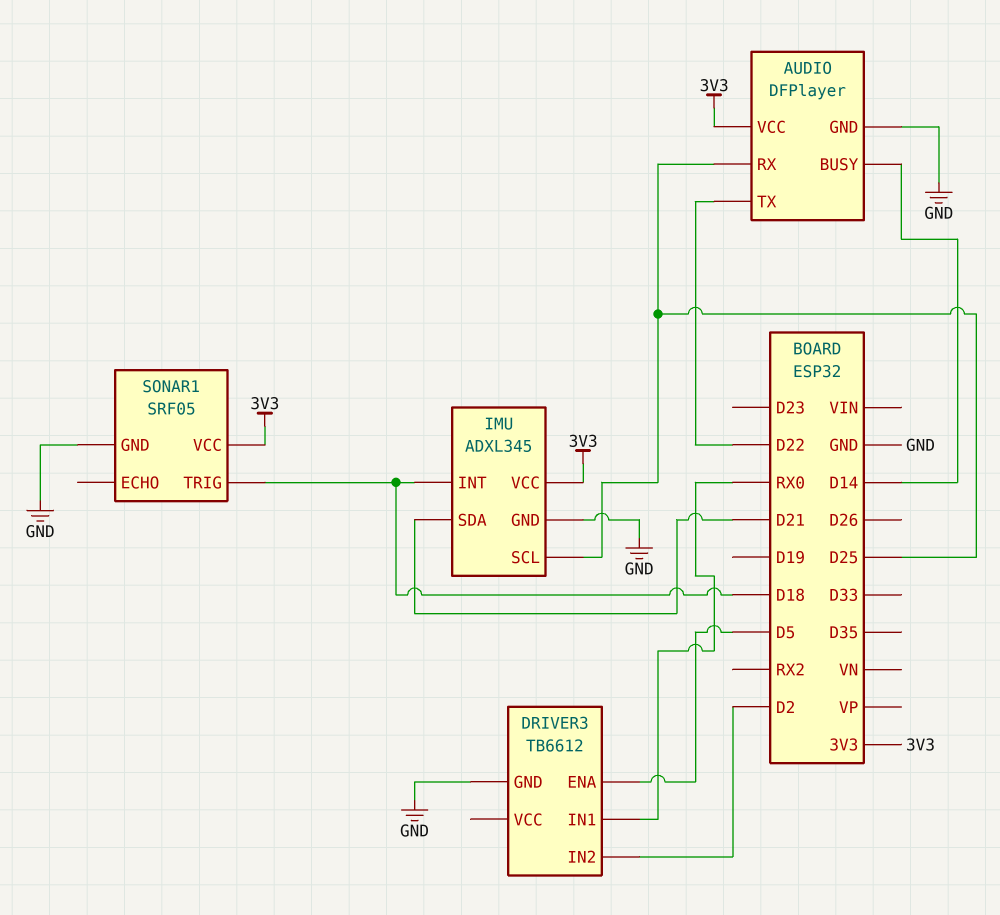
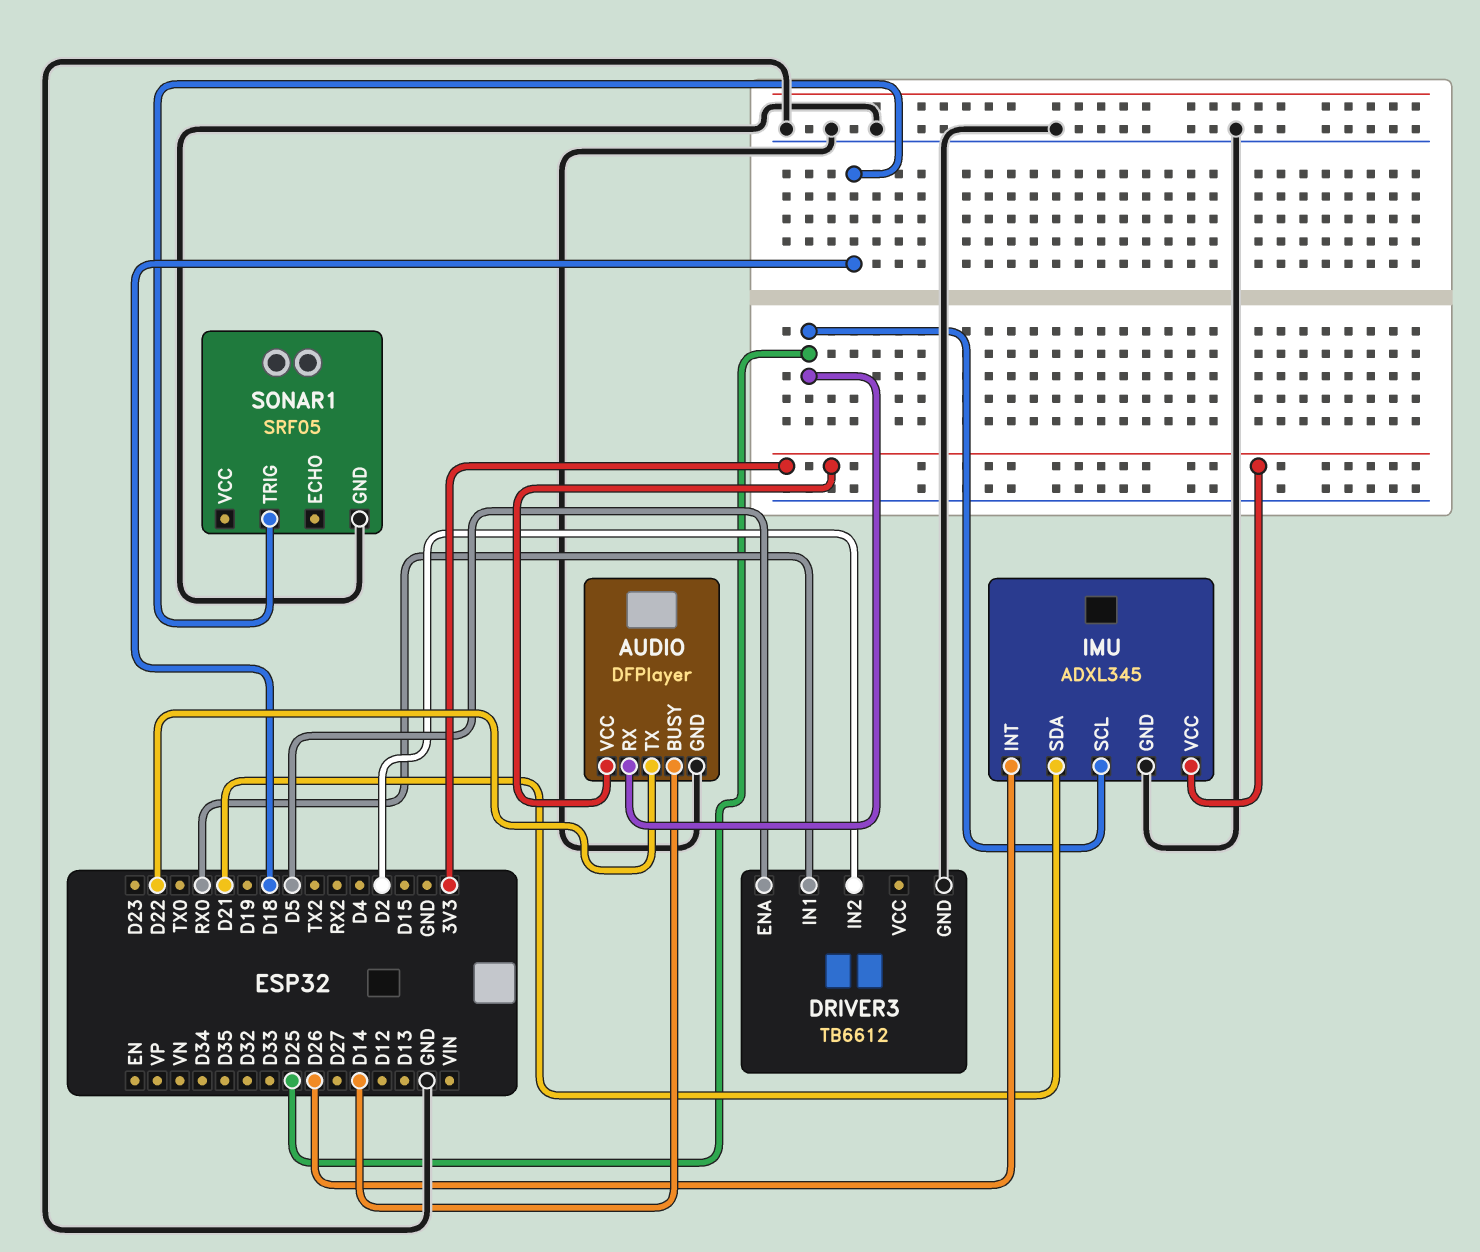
IMU pin INT: D18 -> D26
SONAR1 pin VCC: 3V3 -> none

